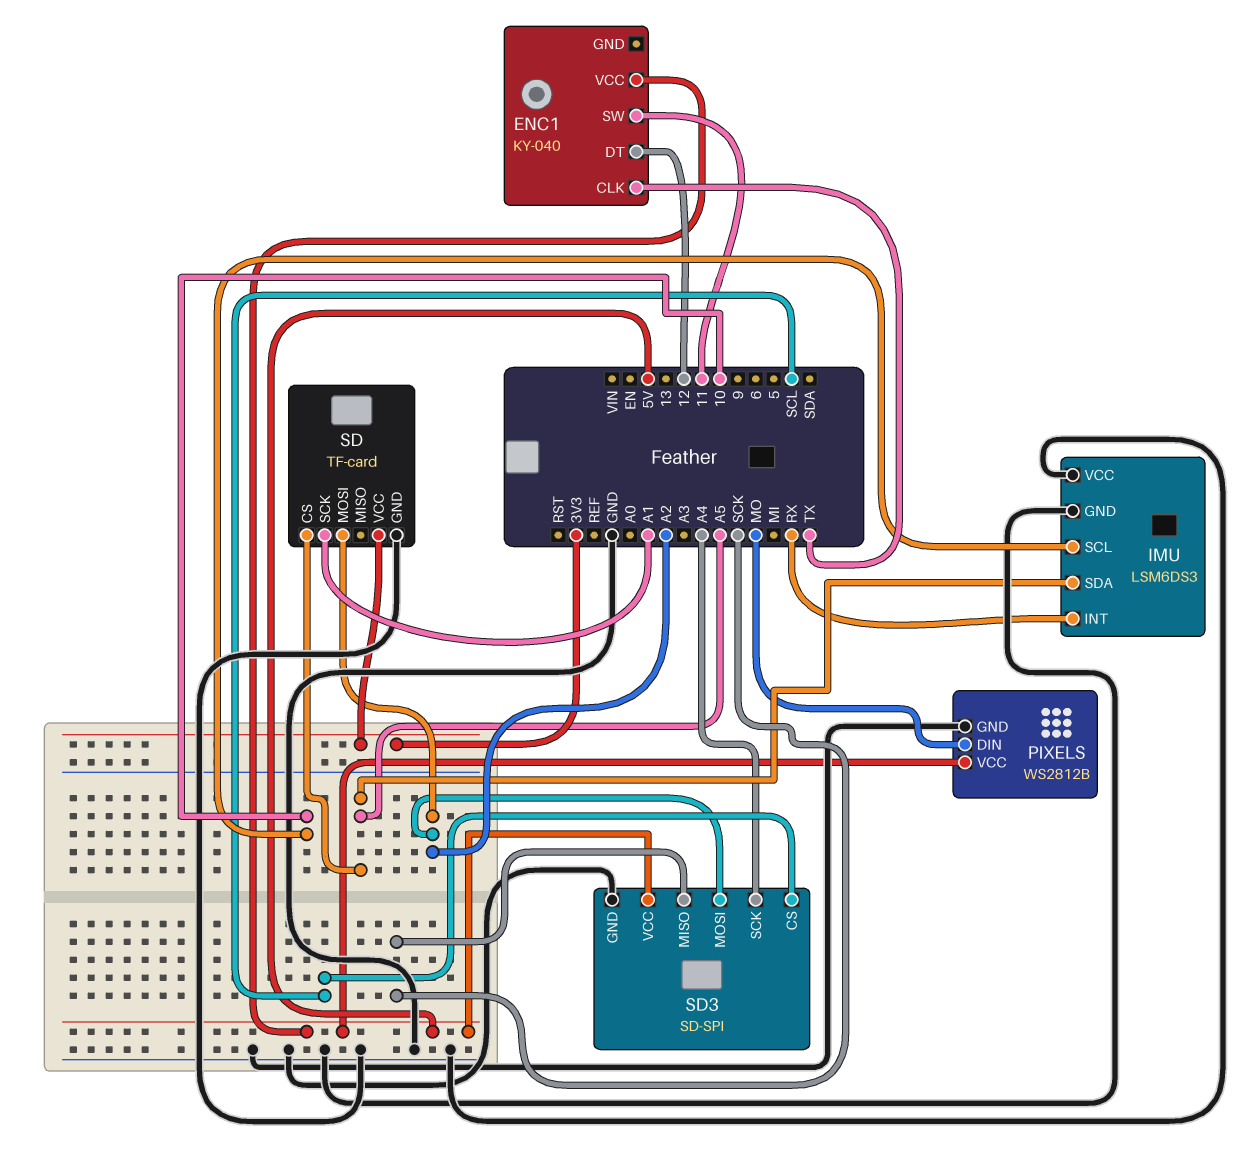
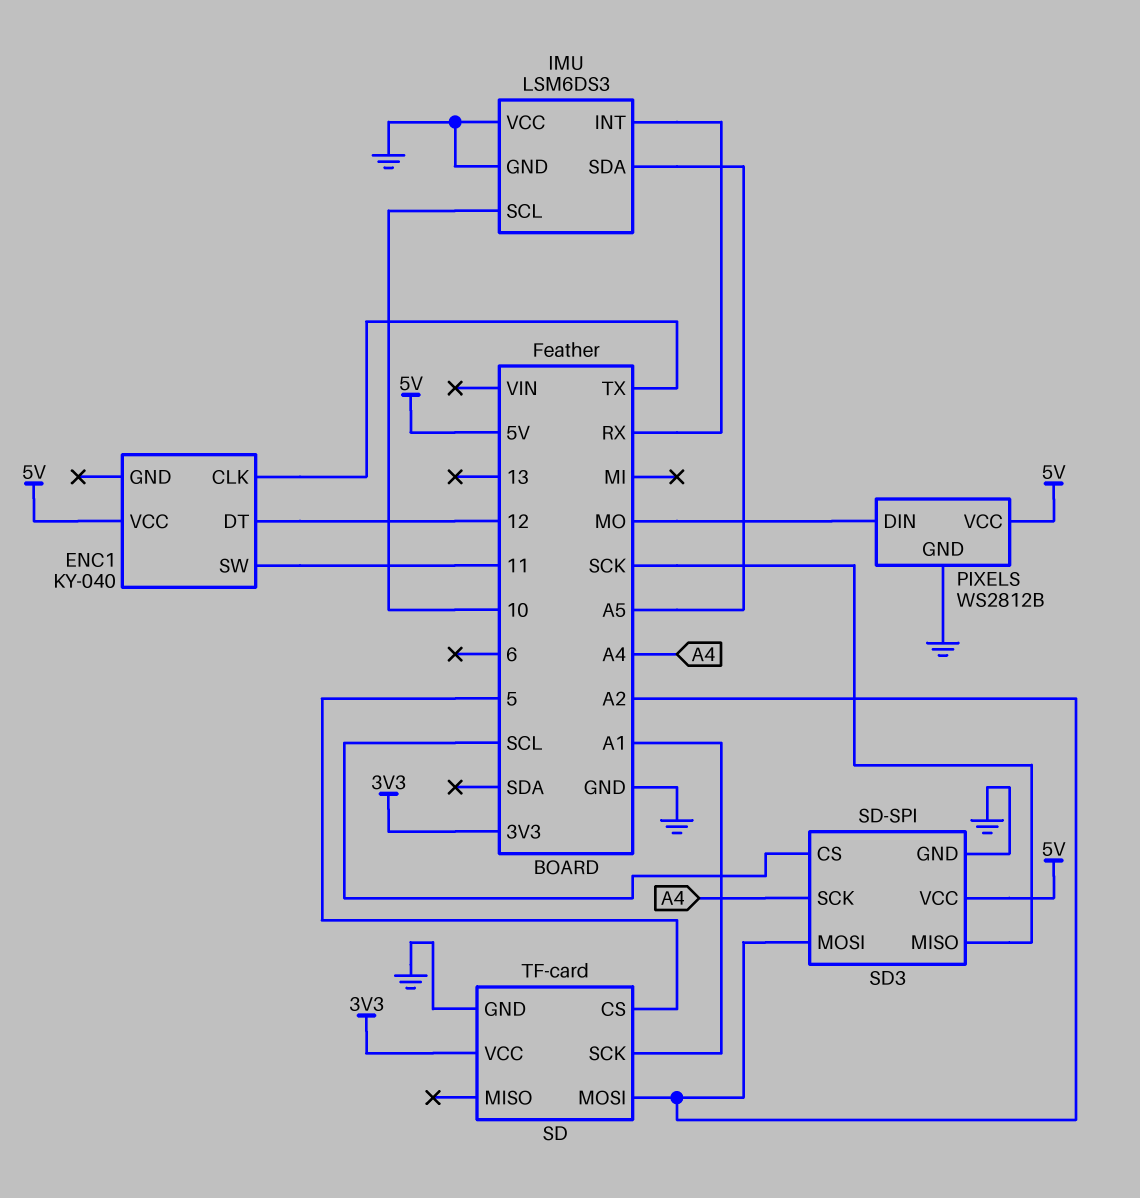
SD pin CS: A5 -> 5

